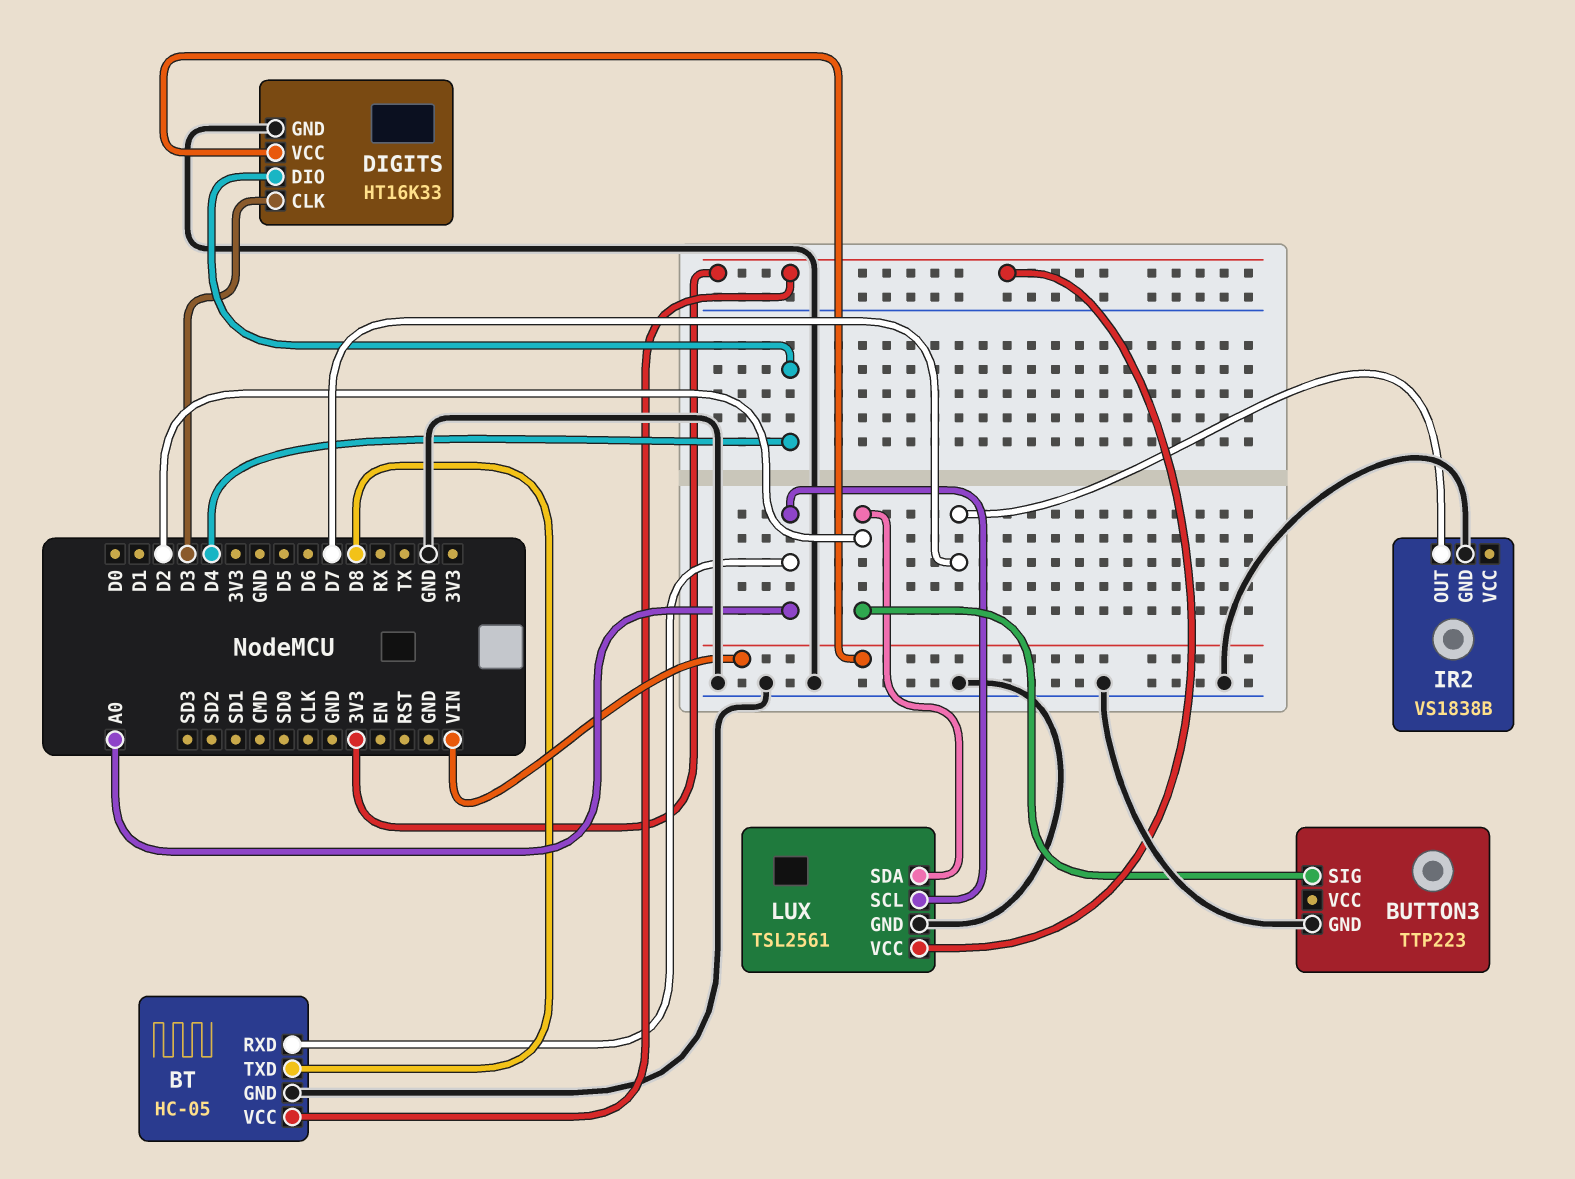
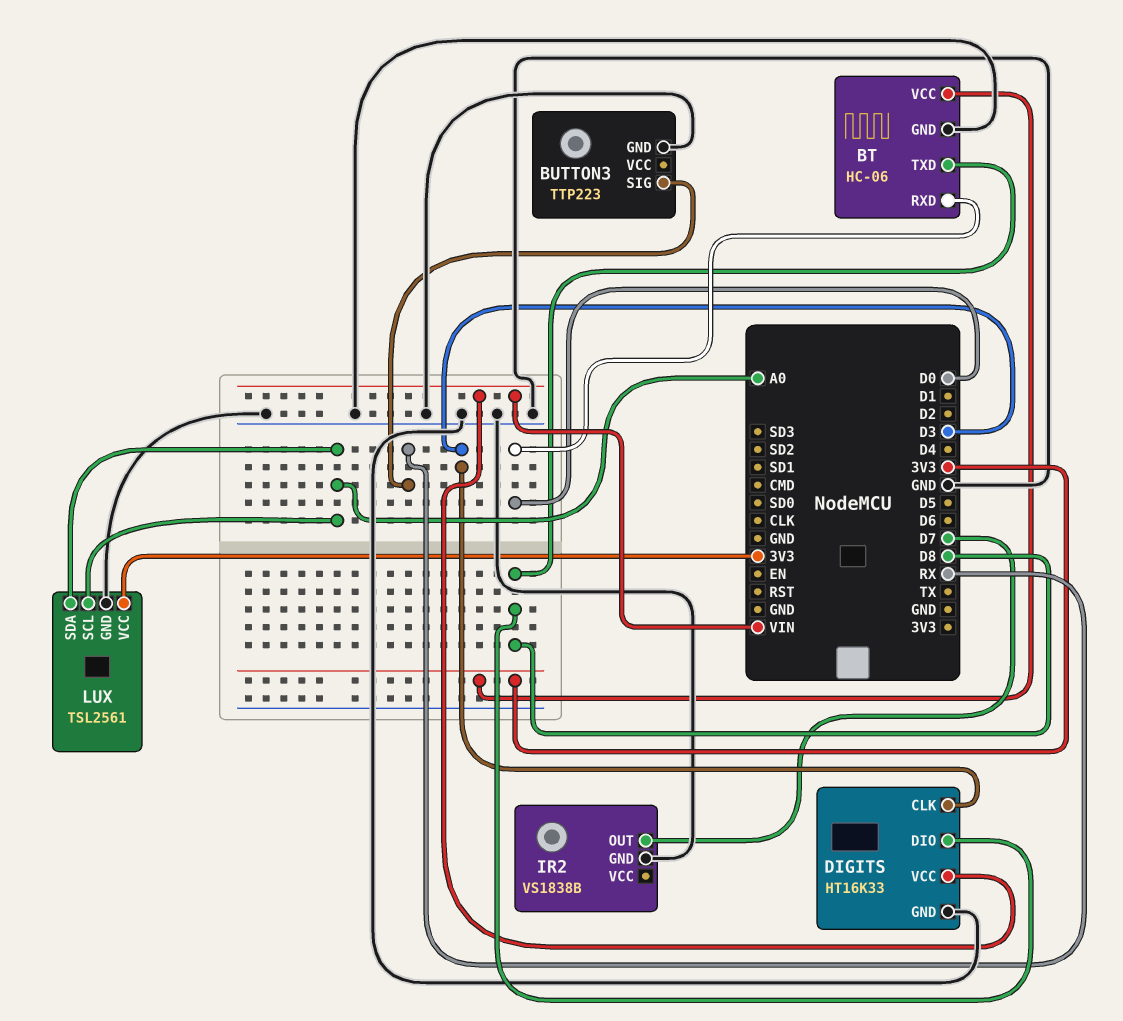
BT: HC-05 -> HC-06
BT pin RXD: A0 -> D0
BUTTON3 pin SIG: D2 -> RX
DIGITS pin DIO: D4 -> D8
LUX pin SDA: D2 -> A0

